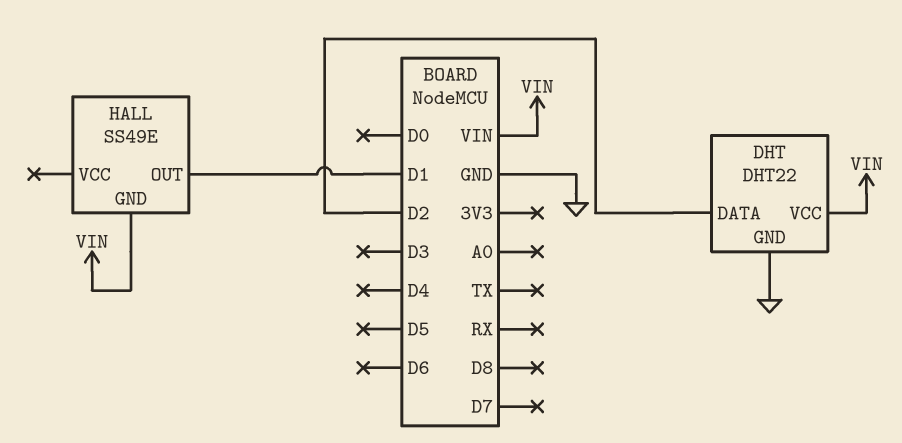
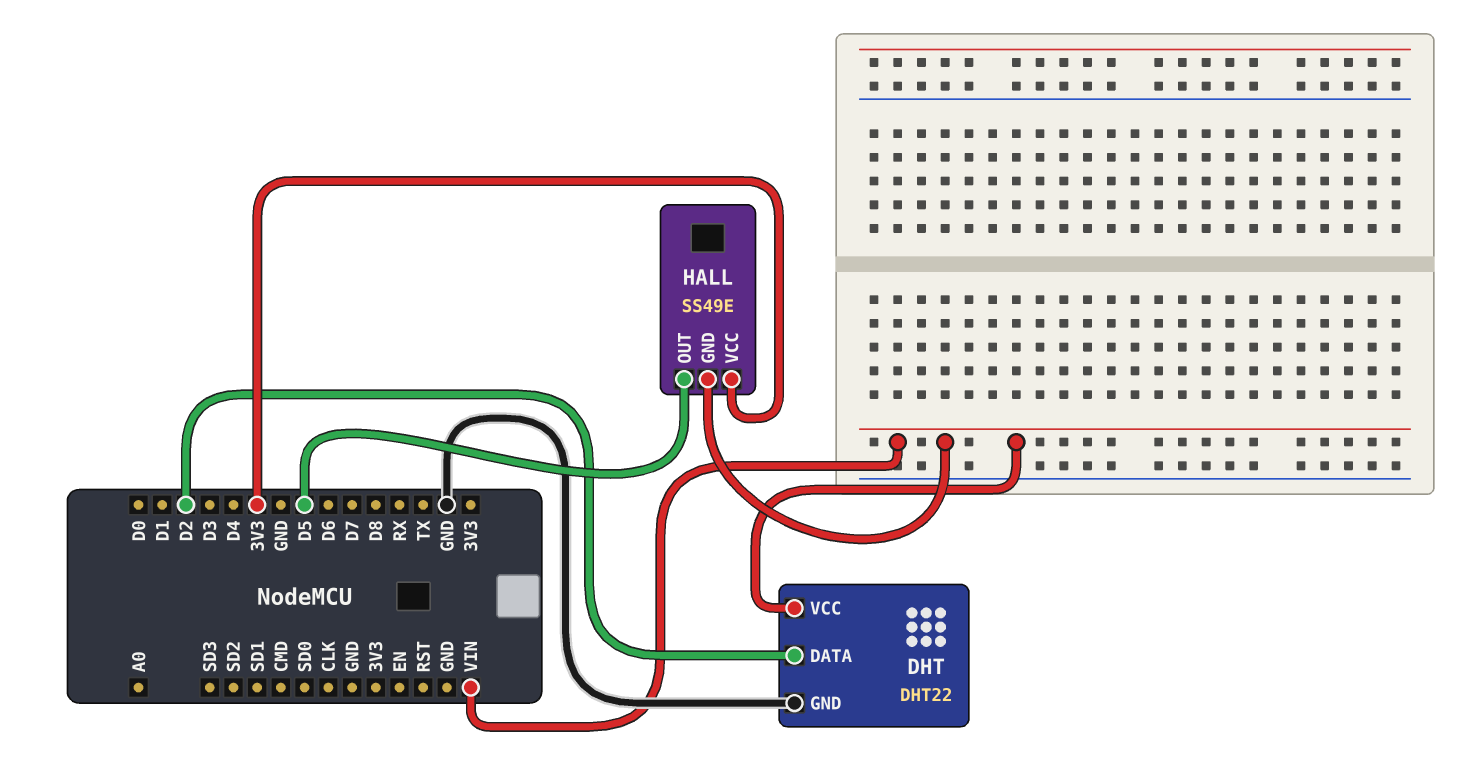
HALL pin OUT: D1 -> D5
HALL pin VCC: none -> 3V3

